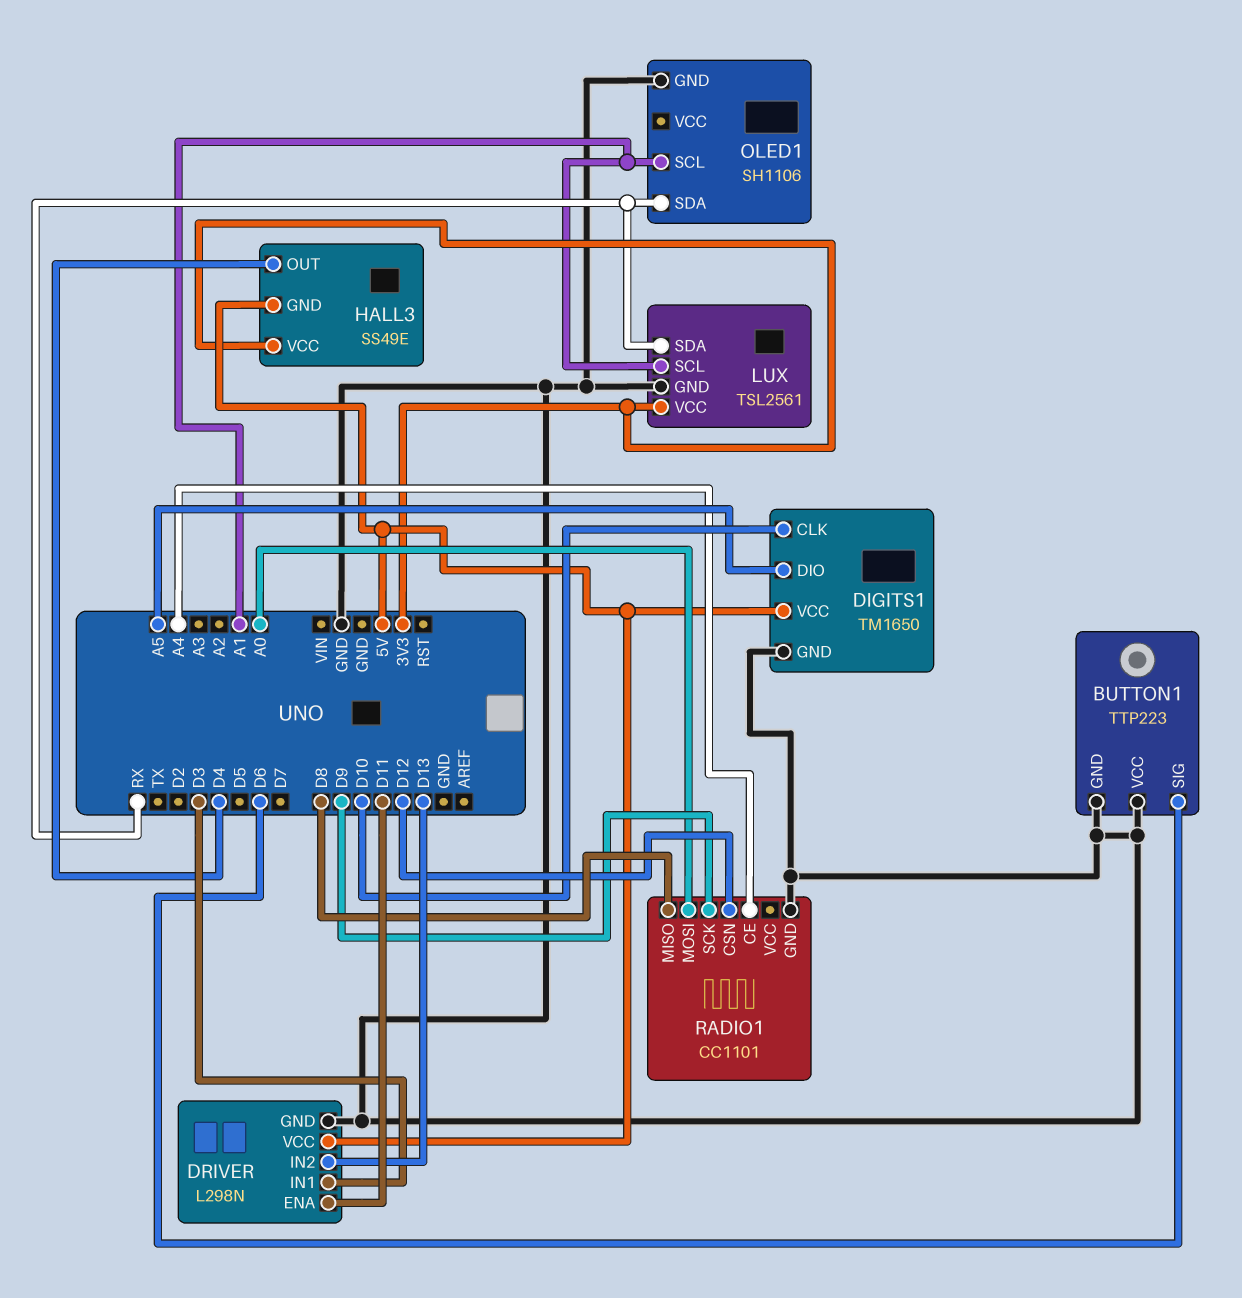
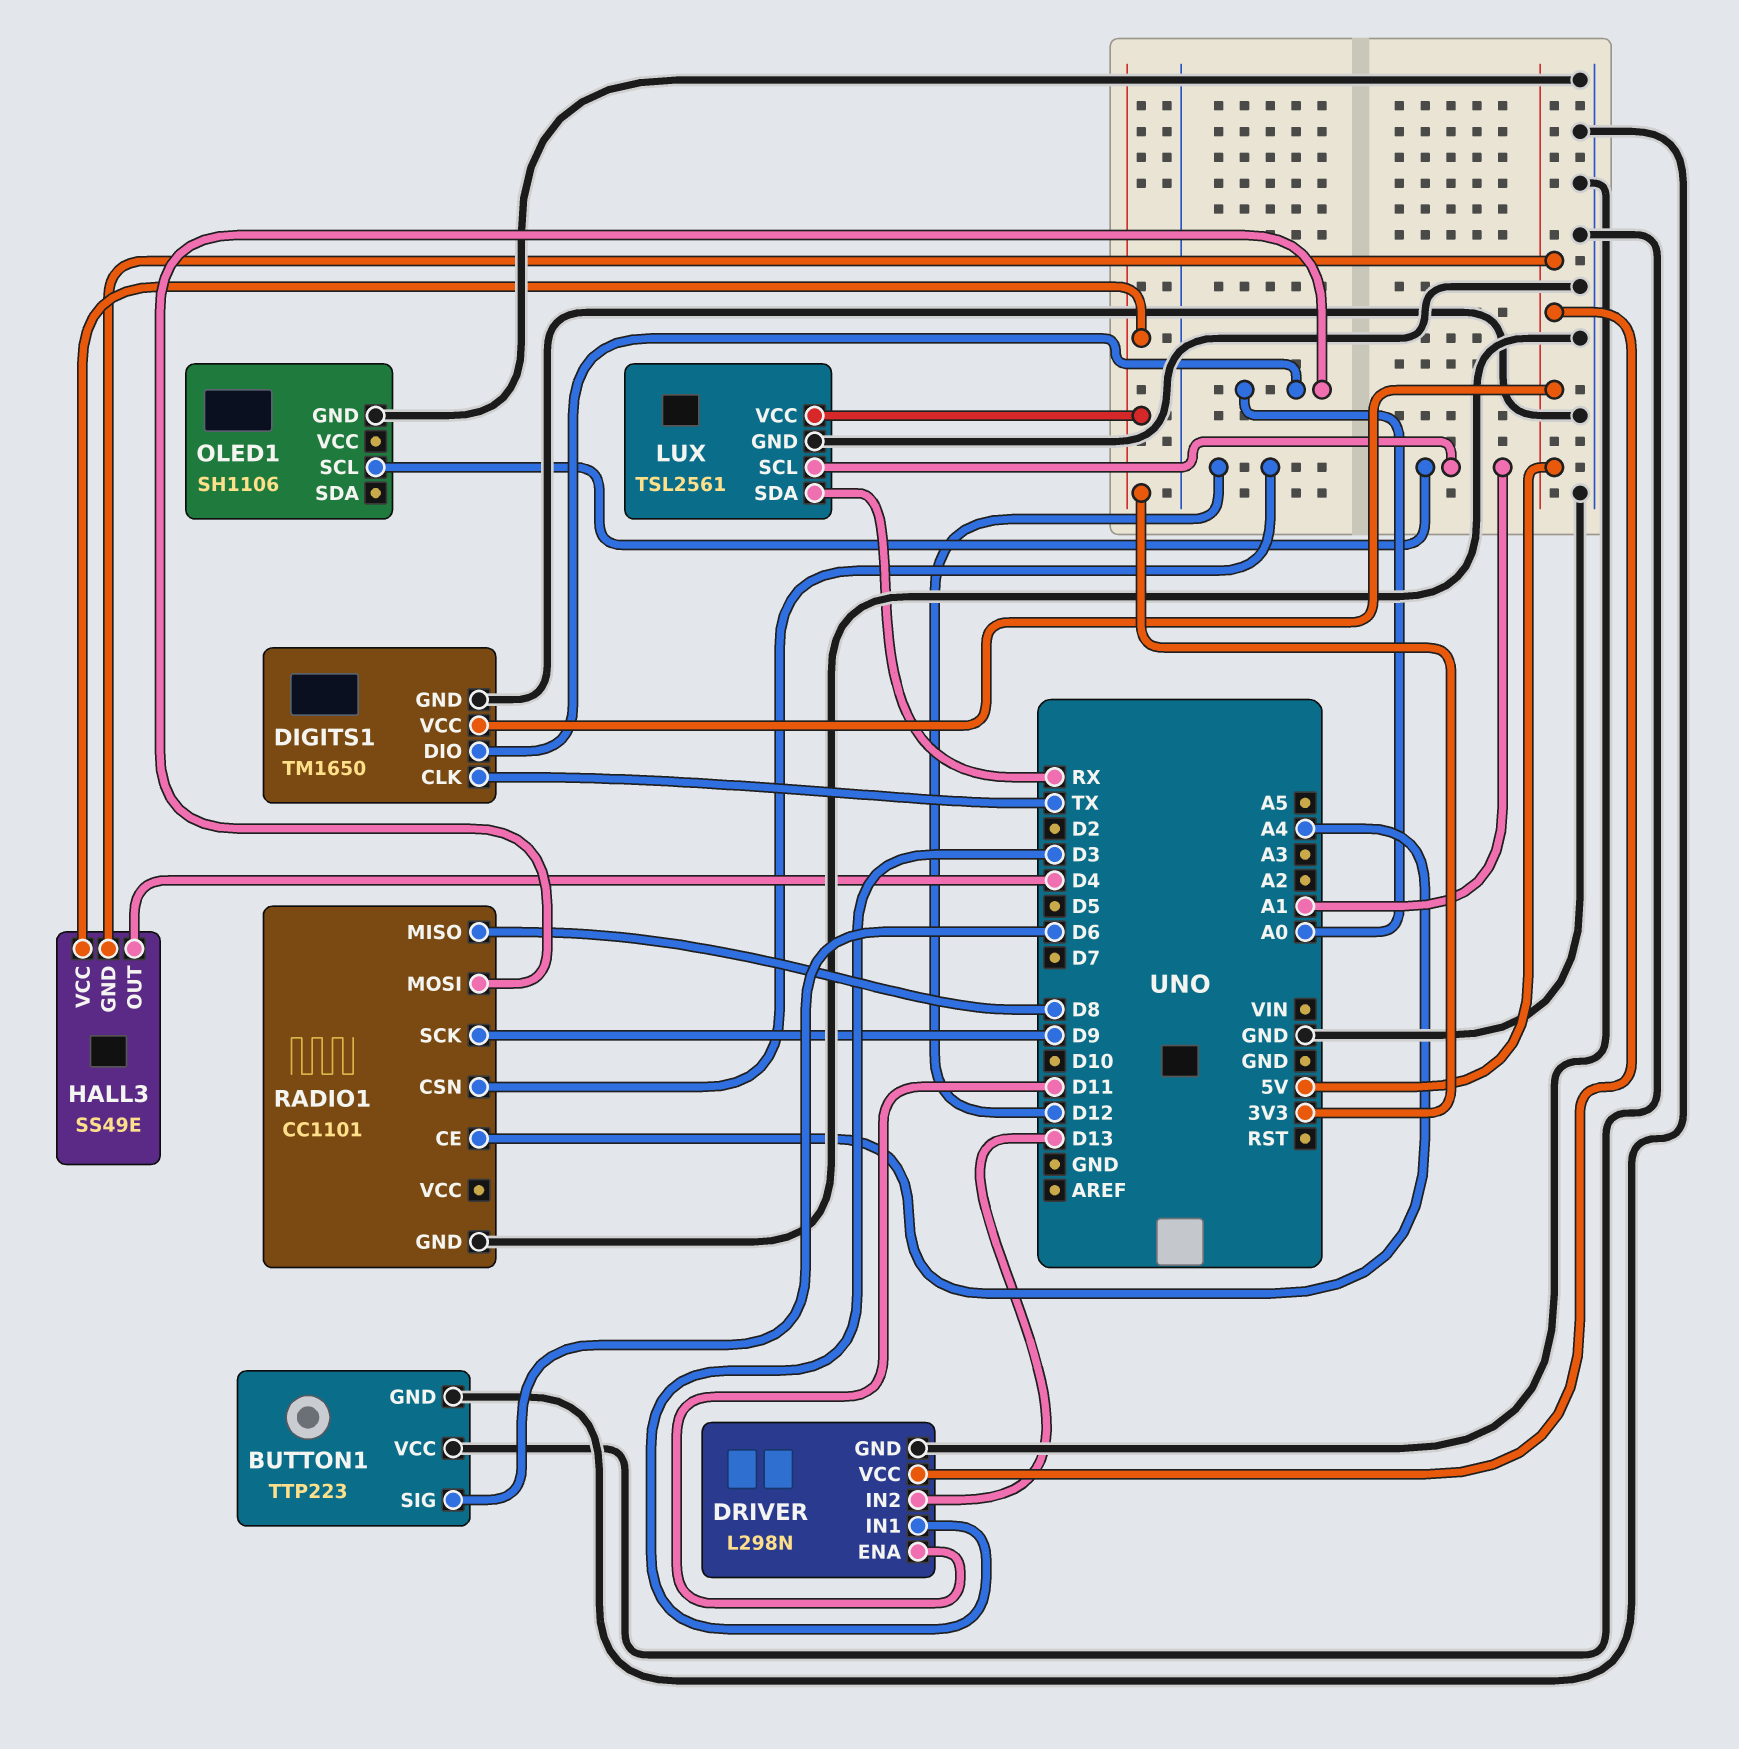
DIGITS1 pin CLK: D10 -> TX
DIGITS1 pin DIO: A5 -> A0
OLED1 pin SDA: RX -> none

